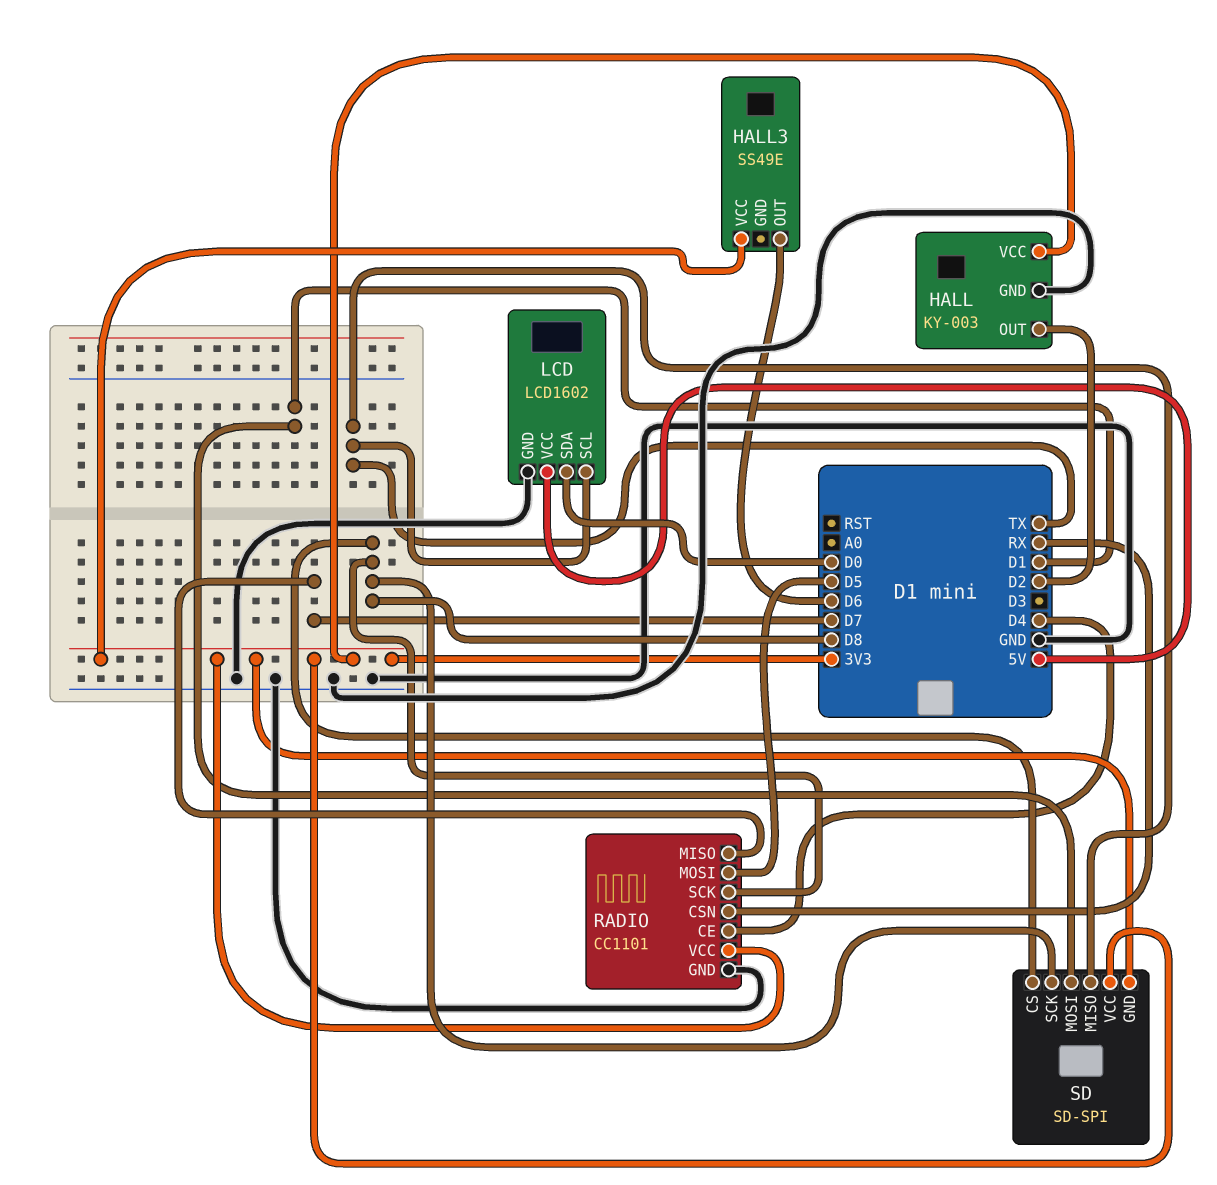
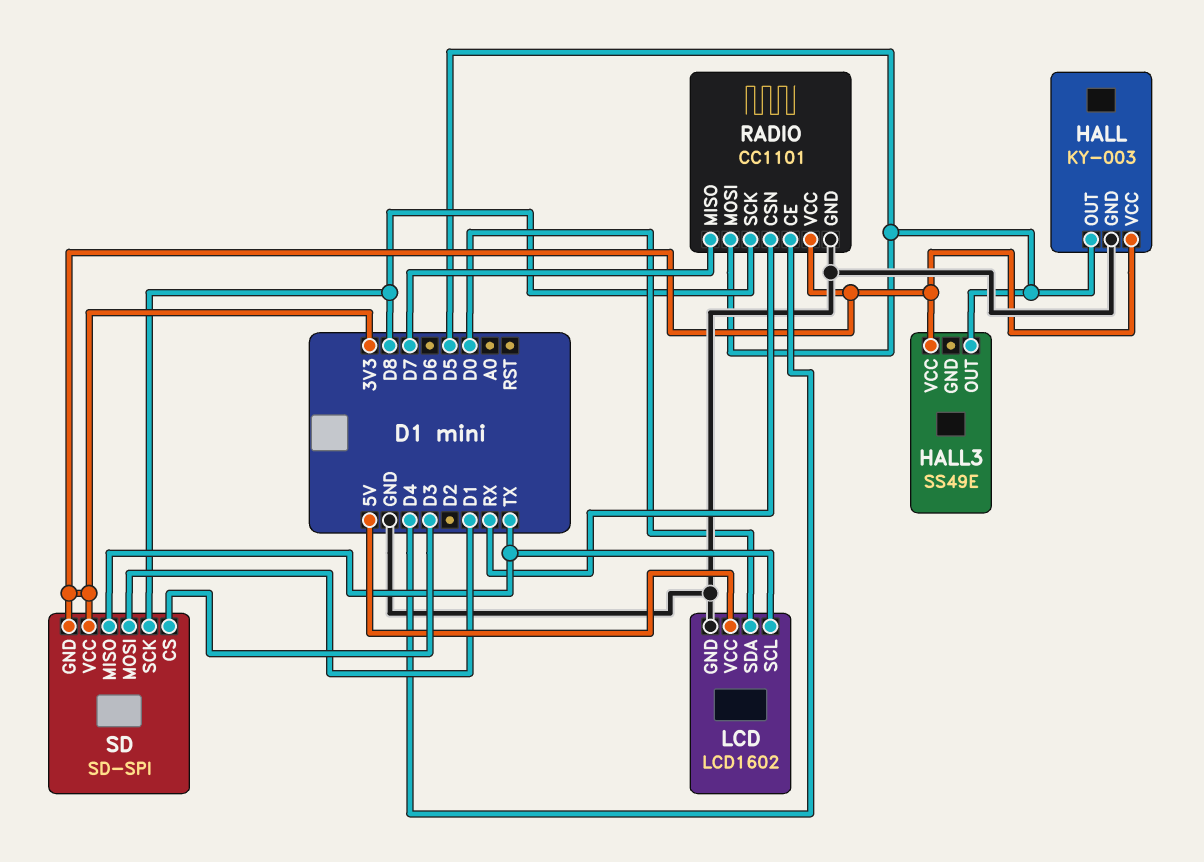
HALL pin OUT: D2 -> D5
HALL3 pin OUT: D6 -> D5
SD pin CS: D8 -> D3

